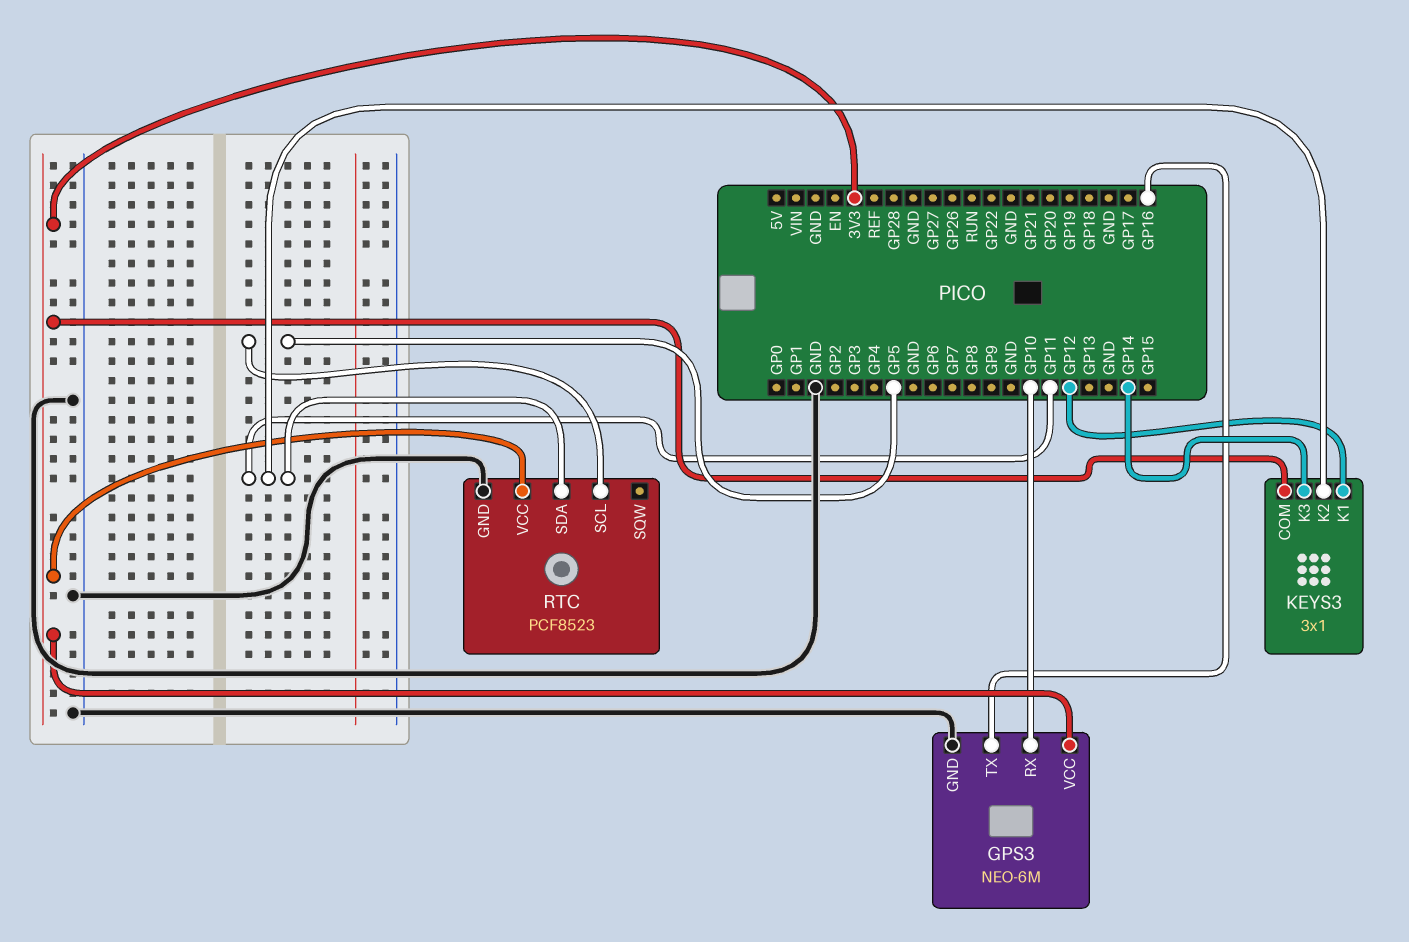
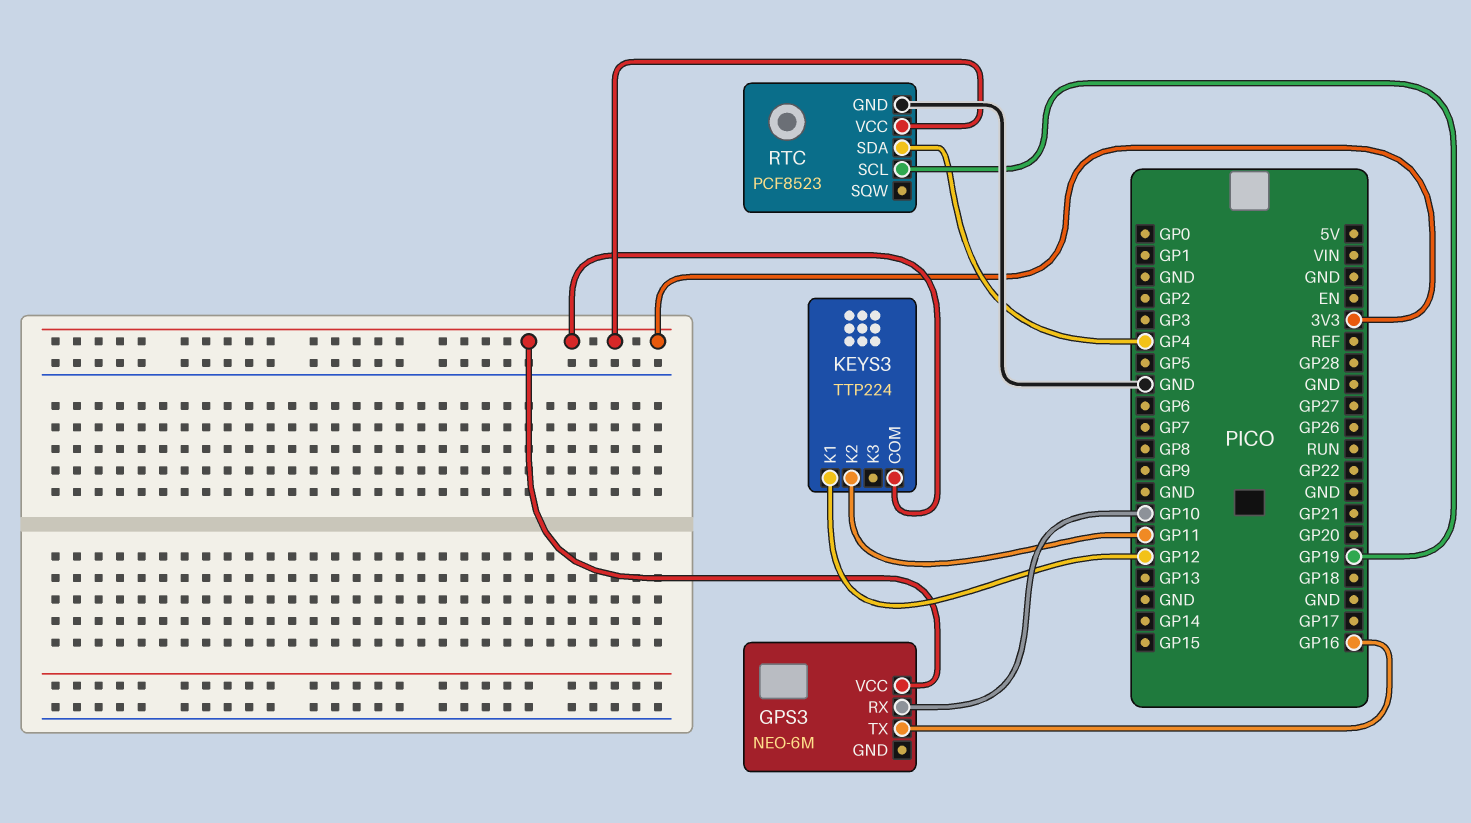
GPS3 pin GND: GND -> none
KEYS3: 3x1 -> TTP224
KEYS3 pin K3: GP14 -> none
RTC pin SCL: GP5 -> GP19
RTC pin SDA: GP11 -> GP4

